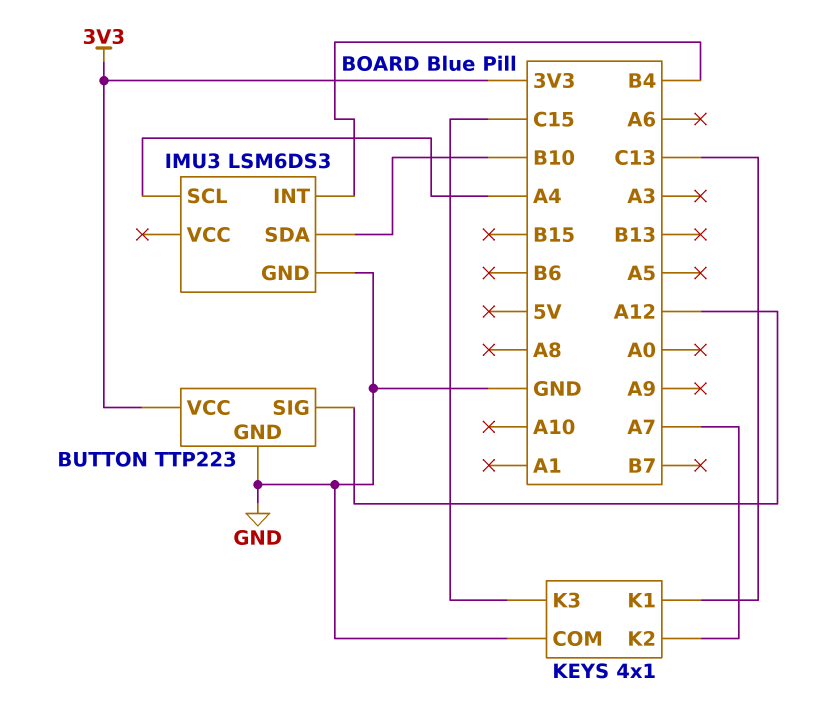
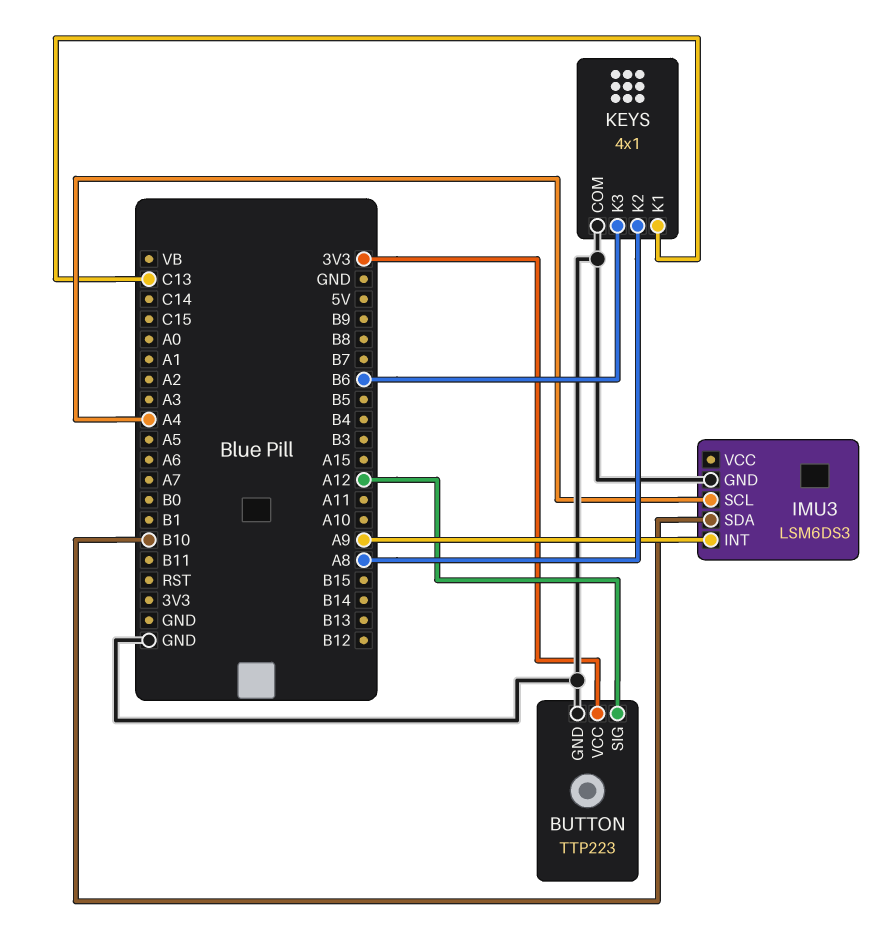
IMU3 pin INT: B4 -> A9
KEYS pin K2: A7 -> A8
KEYS pin K3: C15 -> B6

